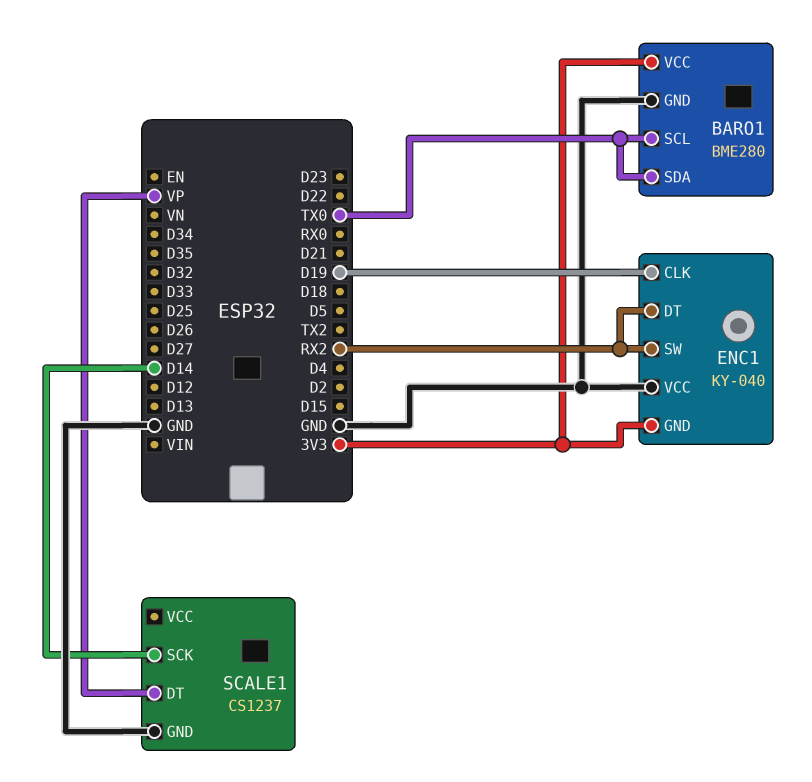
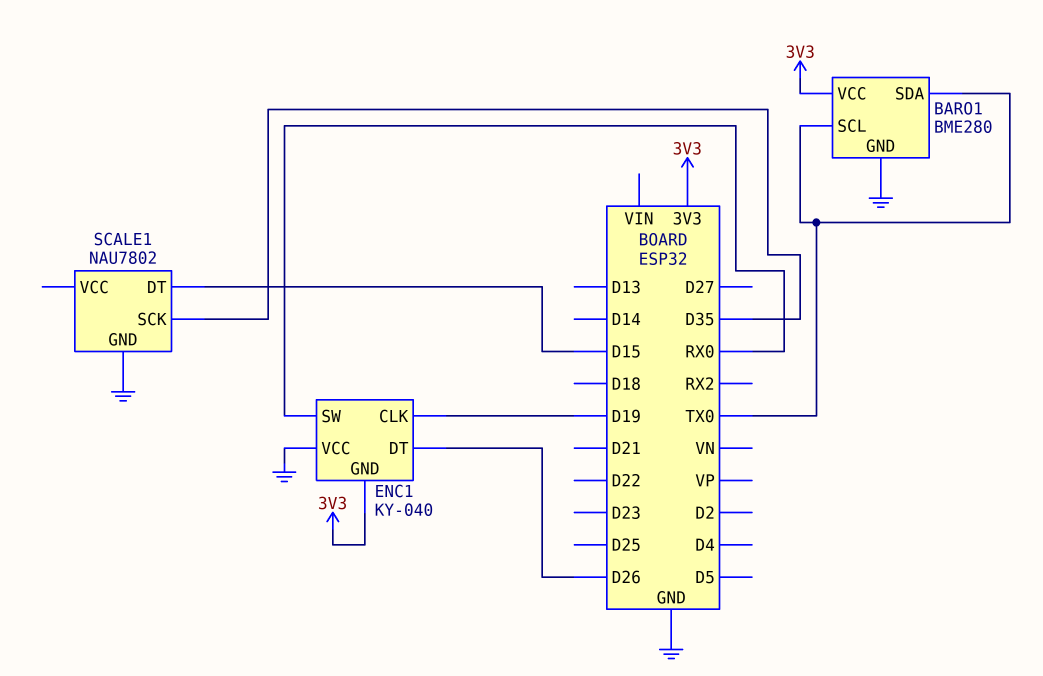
ENC1 pin DT: RX2 -> D26
ENC1 pin SW: RX2 -> RX0
SCALE1: CS1237 -> NAU7802
SCALE1 pin DT: VP -> D15
SCALE1 pin SCK: D14 -> D35

